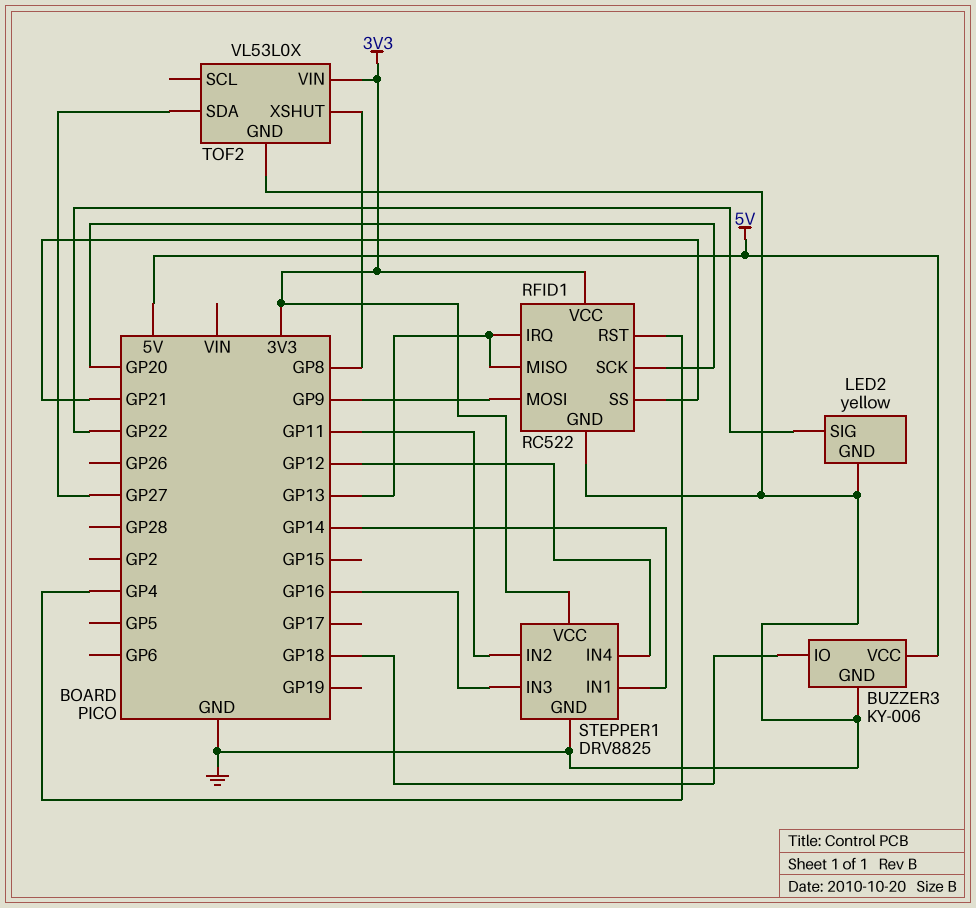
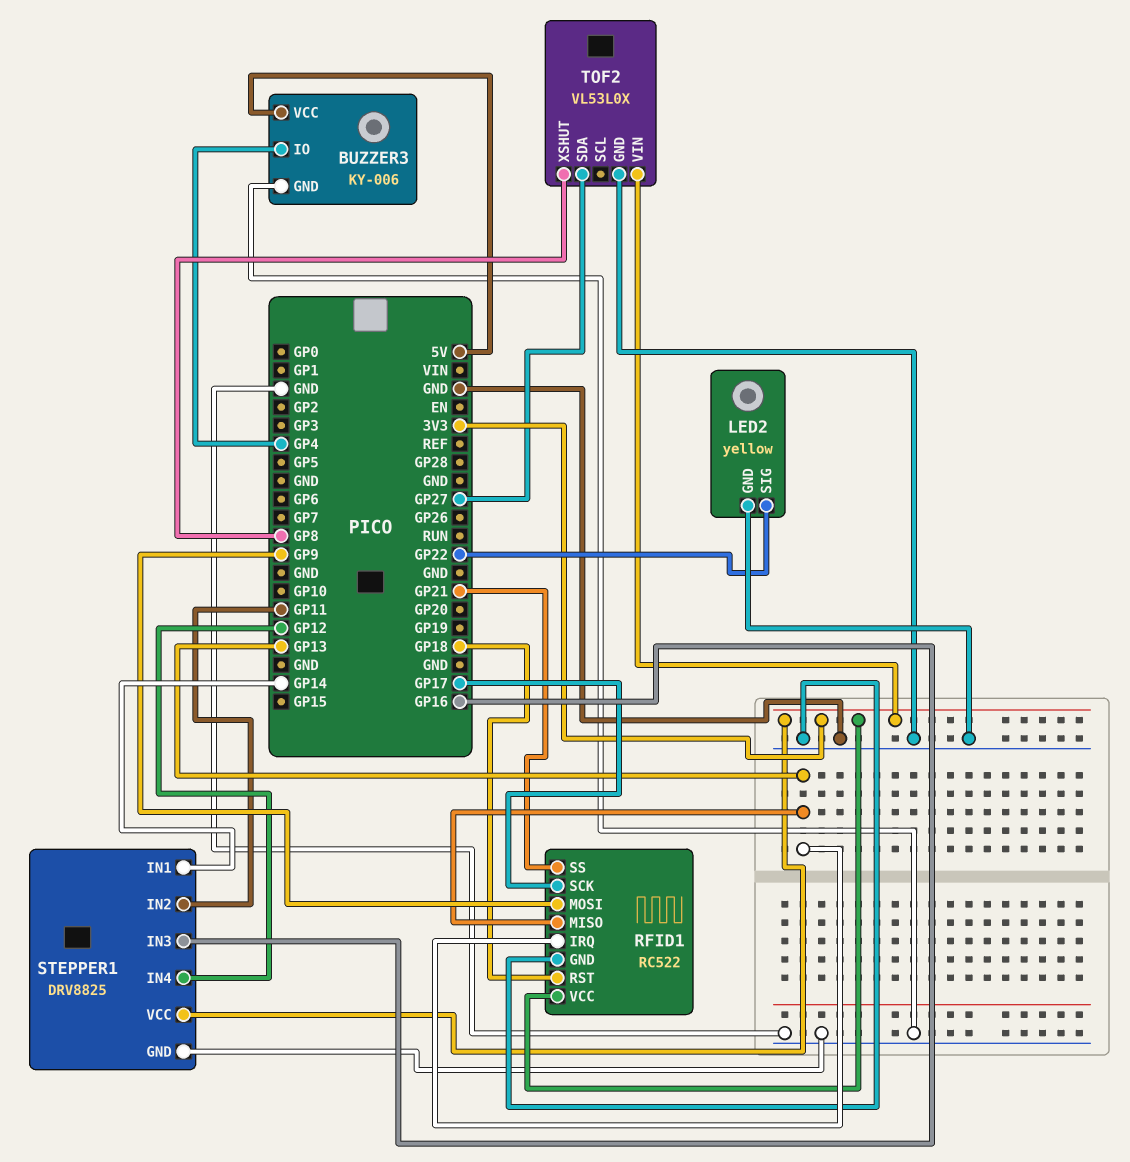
BUZZER3 pin IO: GP18 -> GP4
RFID1 pin RST: GP4 -> GP18
RFID1 pin SCK: GP20 -> GP17

